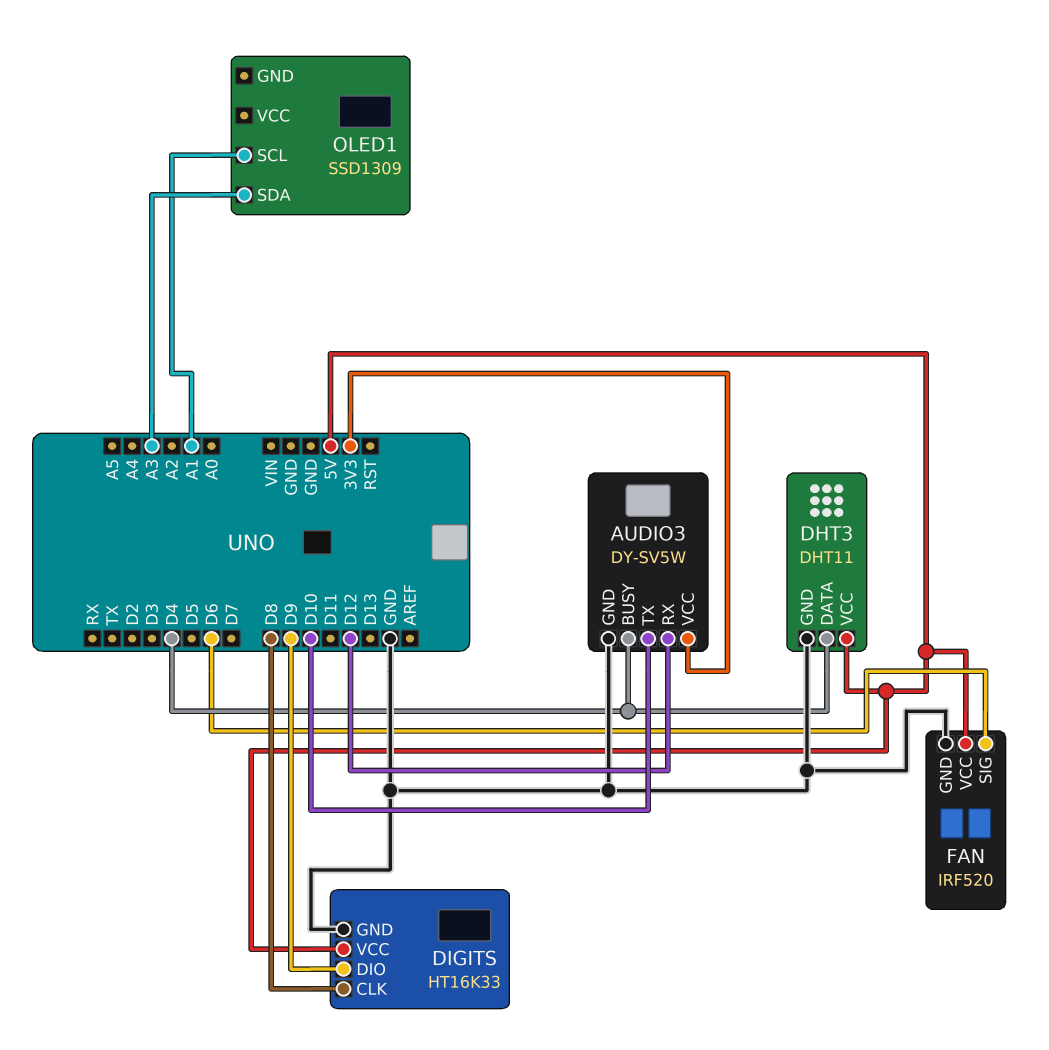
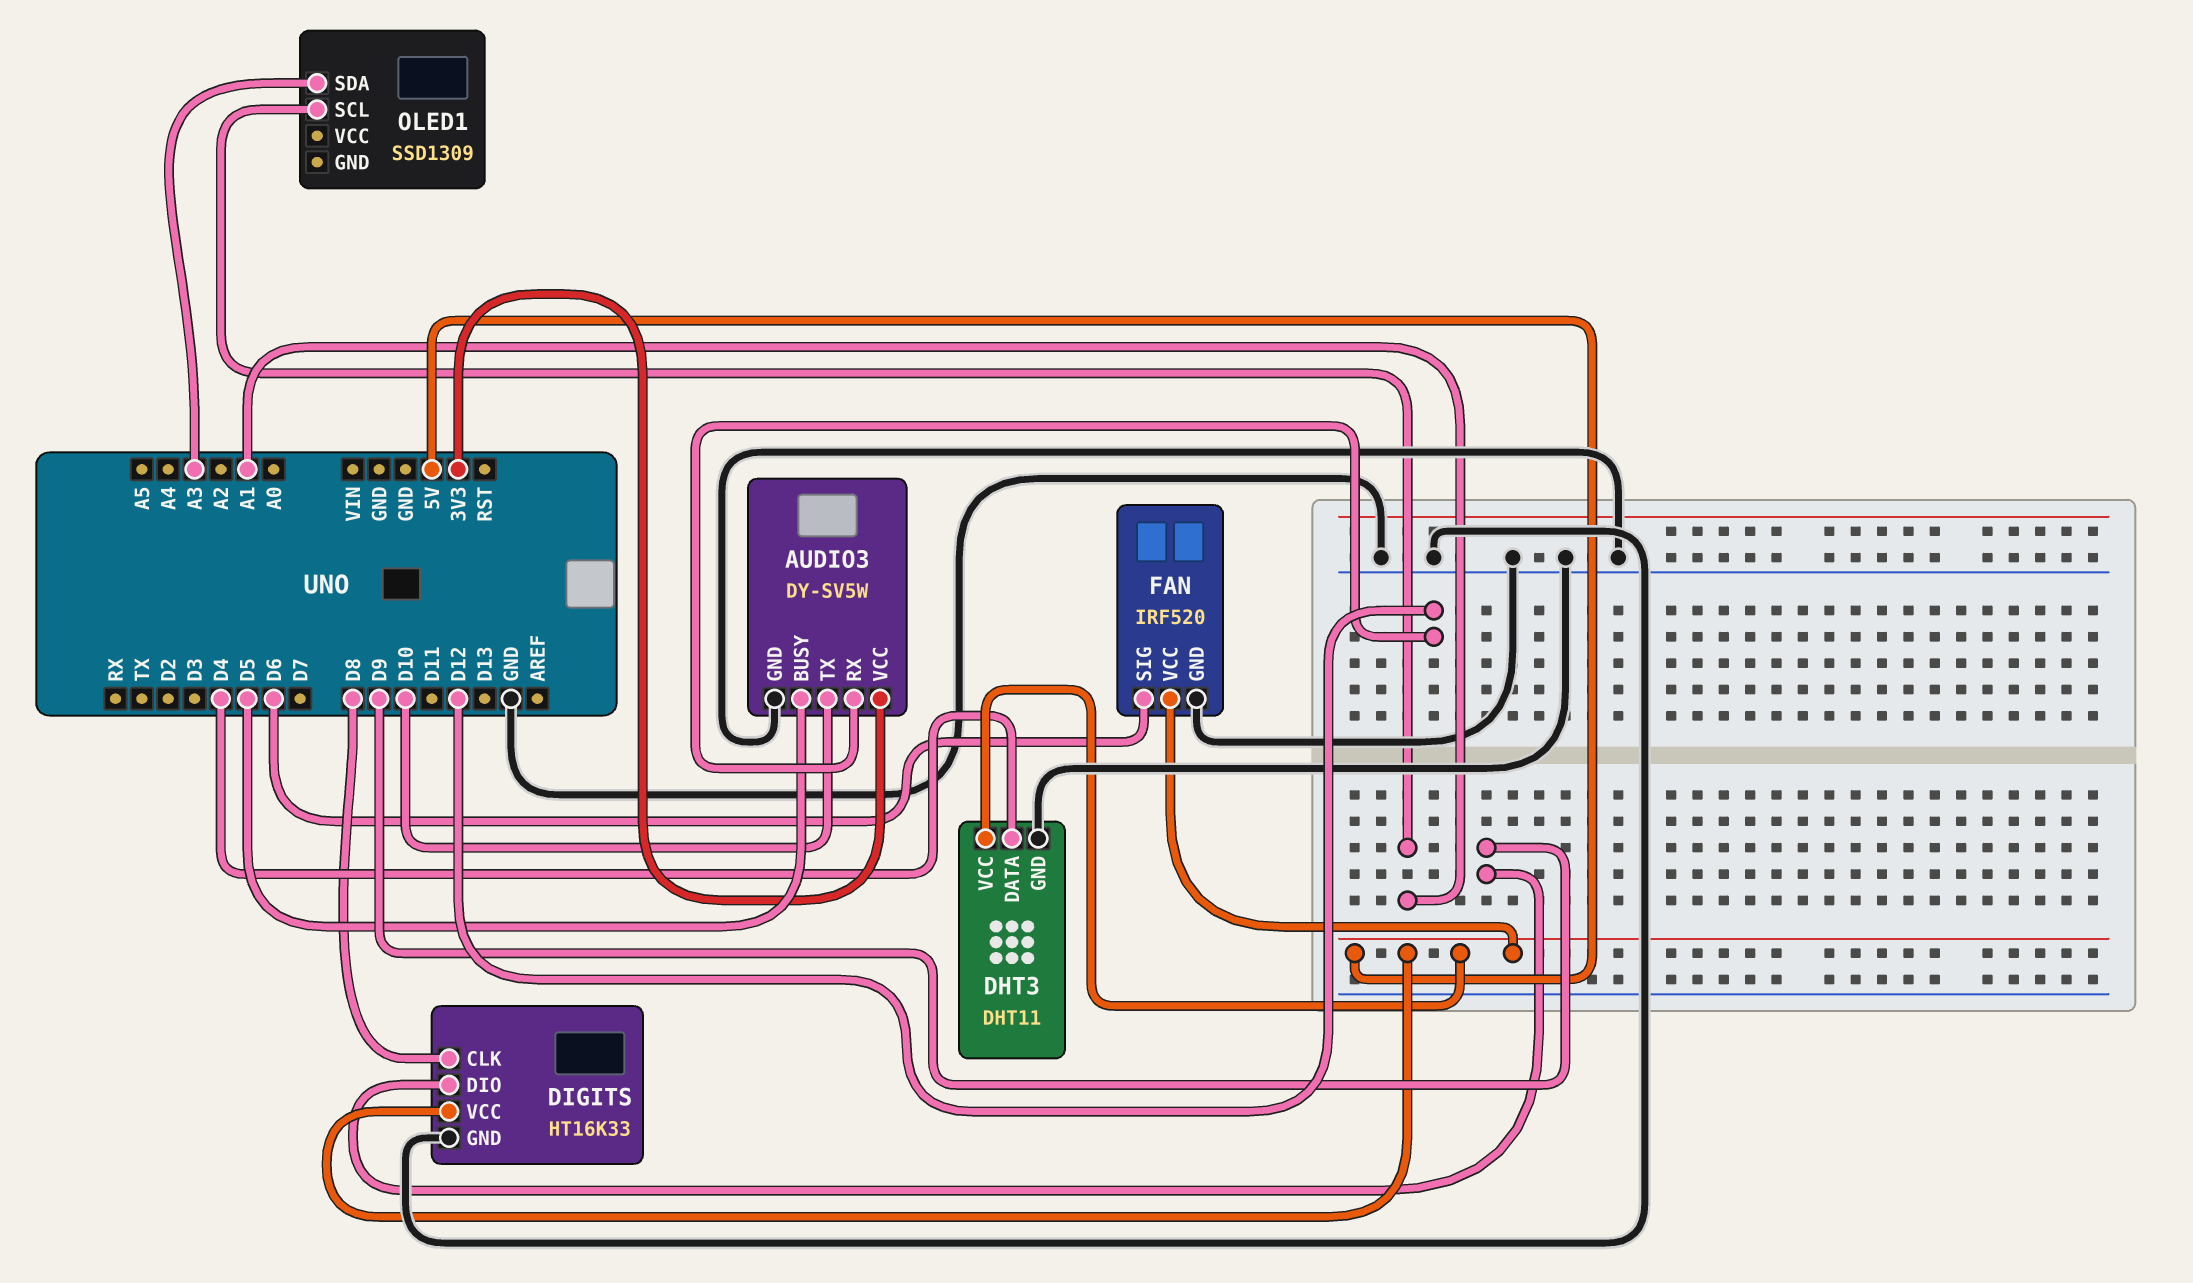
AUDIO3 pin BUSY: D4 -> D5

